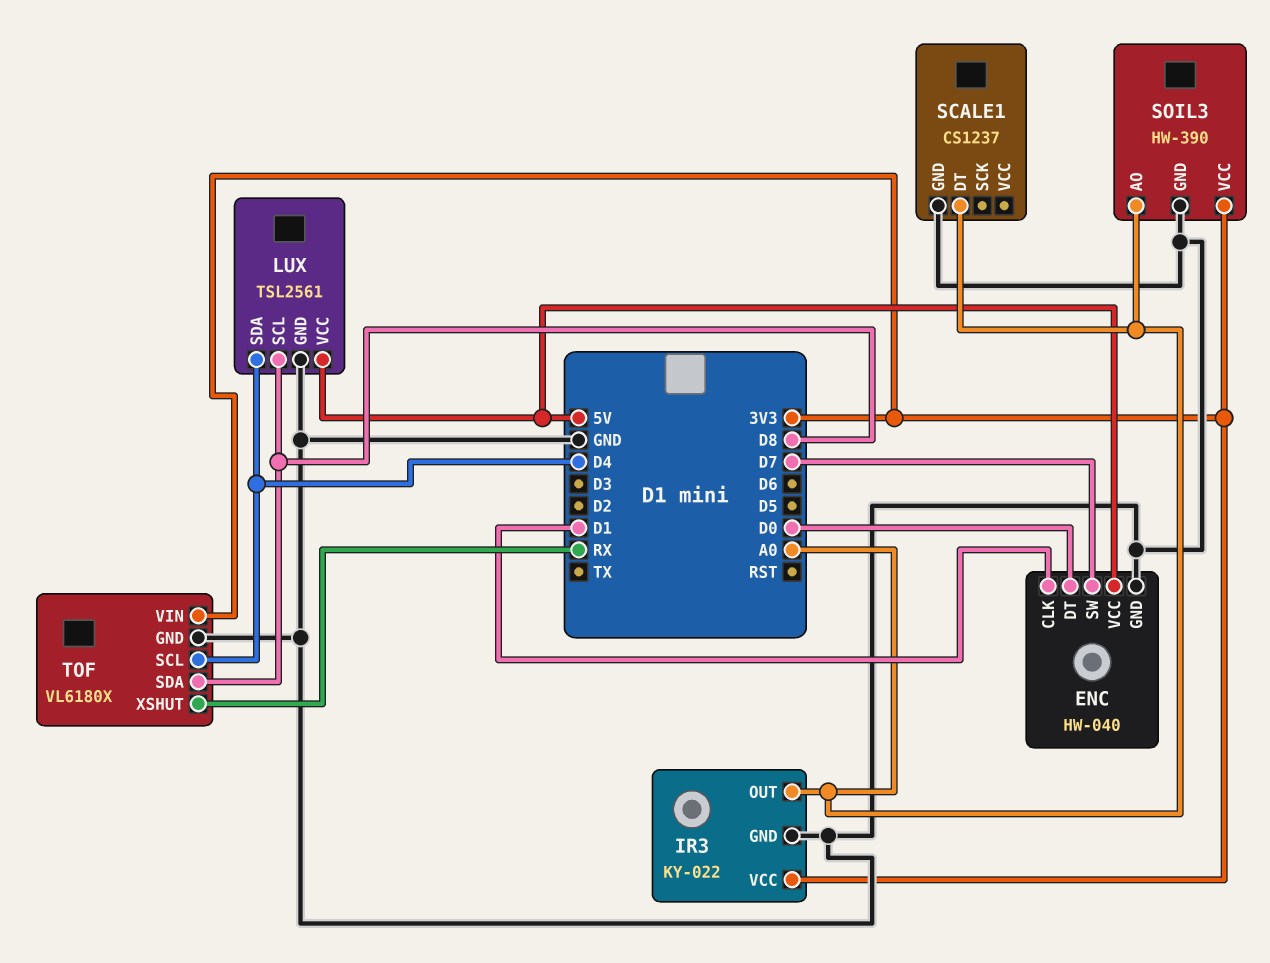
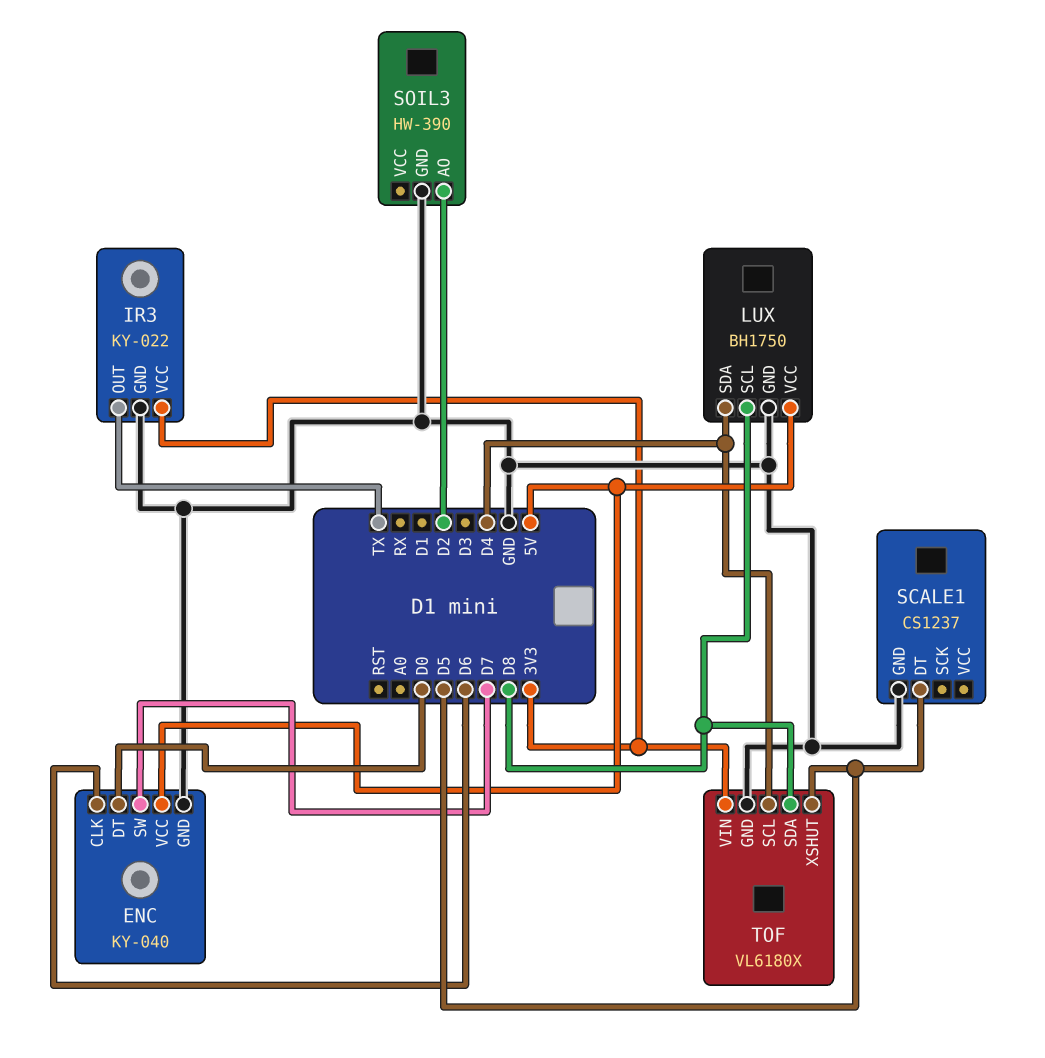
ENC: HW-040 -> KY-040
ENC pin CLK: D1 -> D6
IR3 pin OUT: A0 -> TX
LUX: TSL2561 -> BH1750
SCALE1 pin DT: A0 -> D5
SOIL3 pin AO: A0 -> D2
SOIL3 pin VCC: 3V3 -> none
TOF pin XSHUT: RX -> D5

